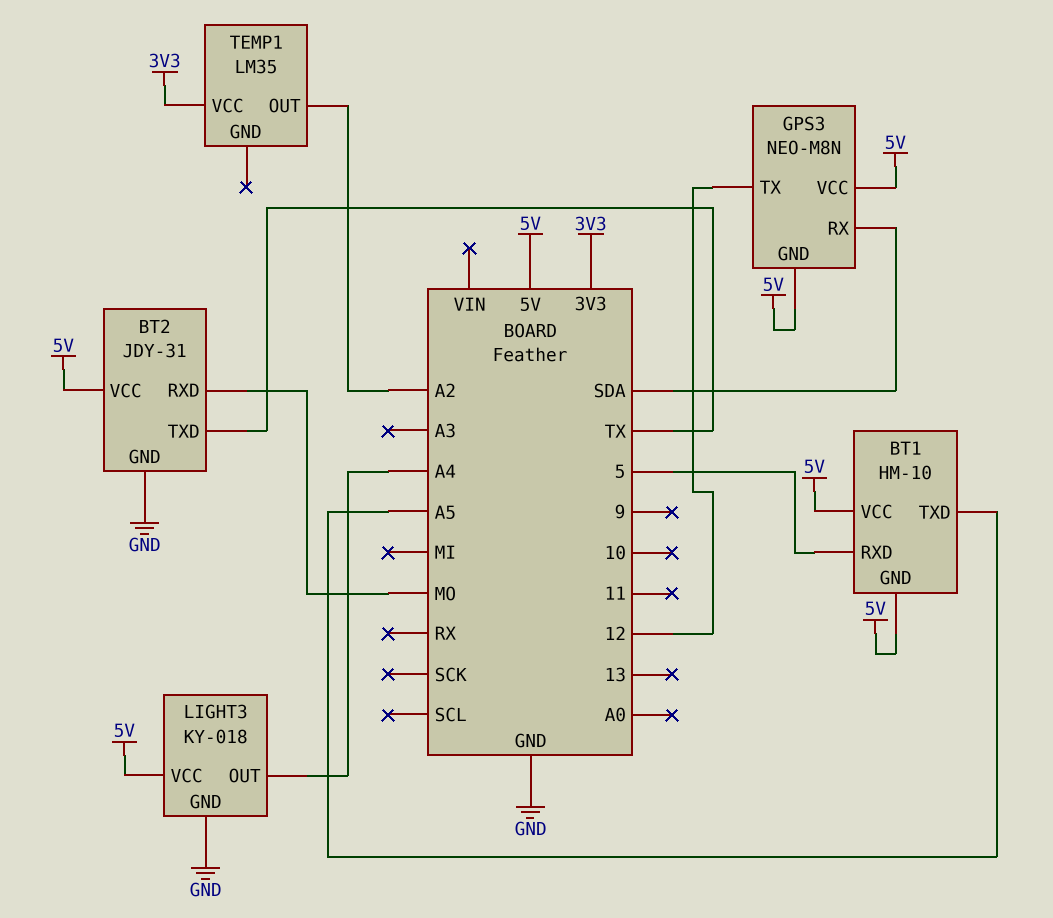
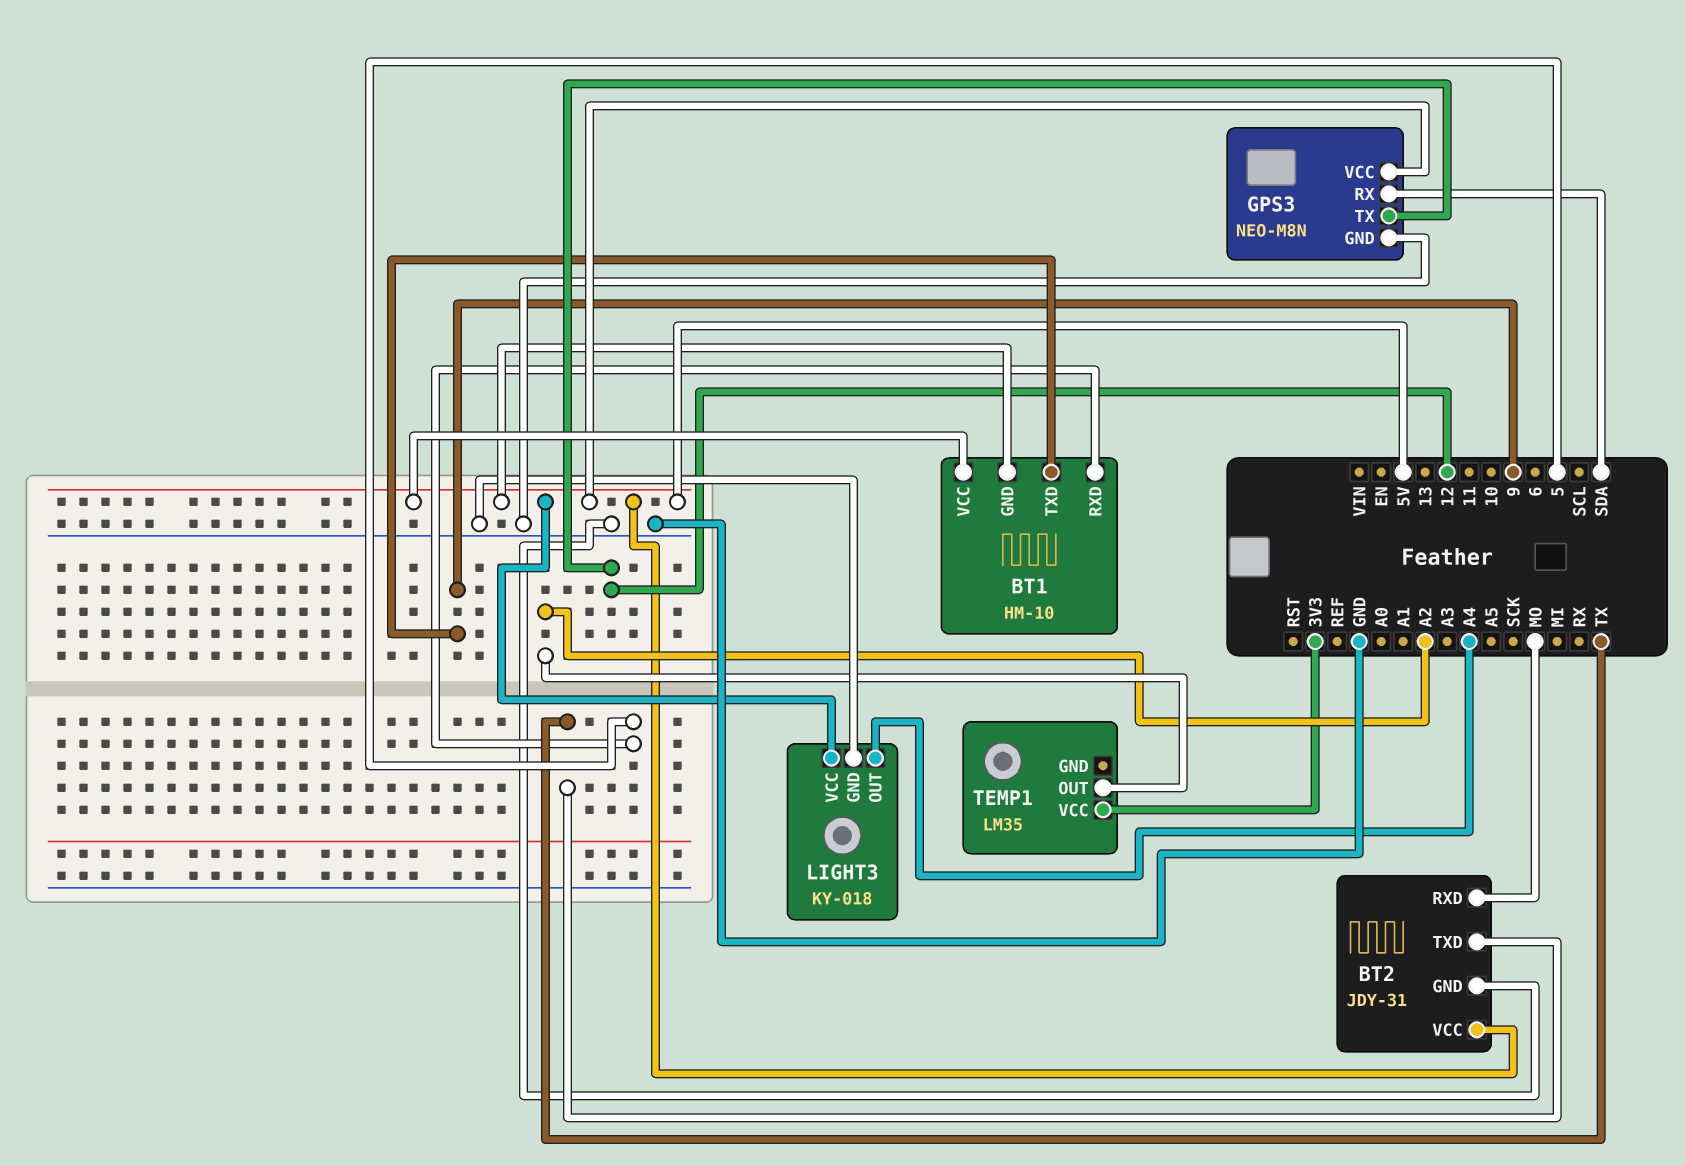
BT1 pin TXD: A5 -> 9
GPS3 pin GND: 5V -> GND

